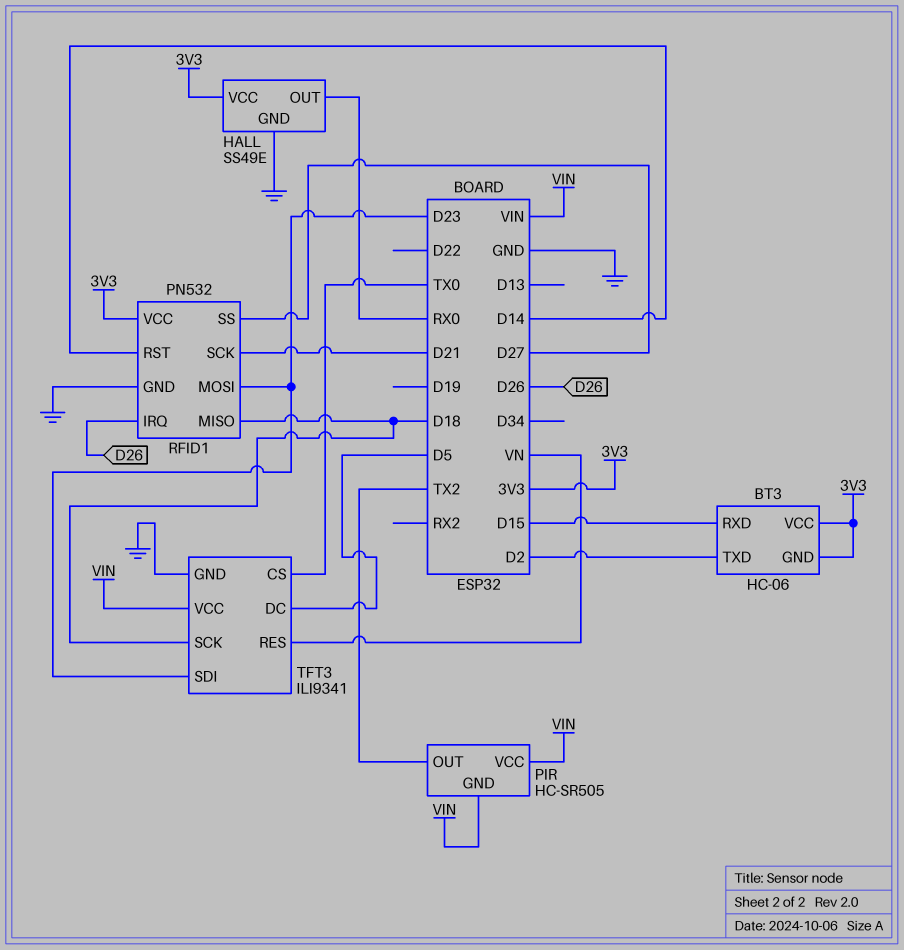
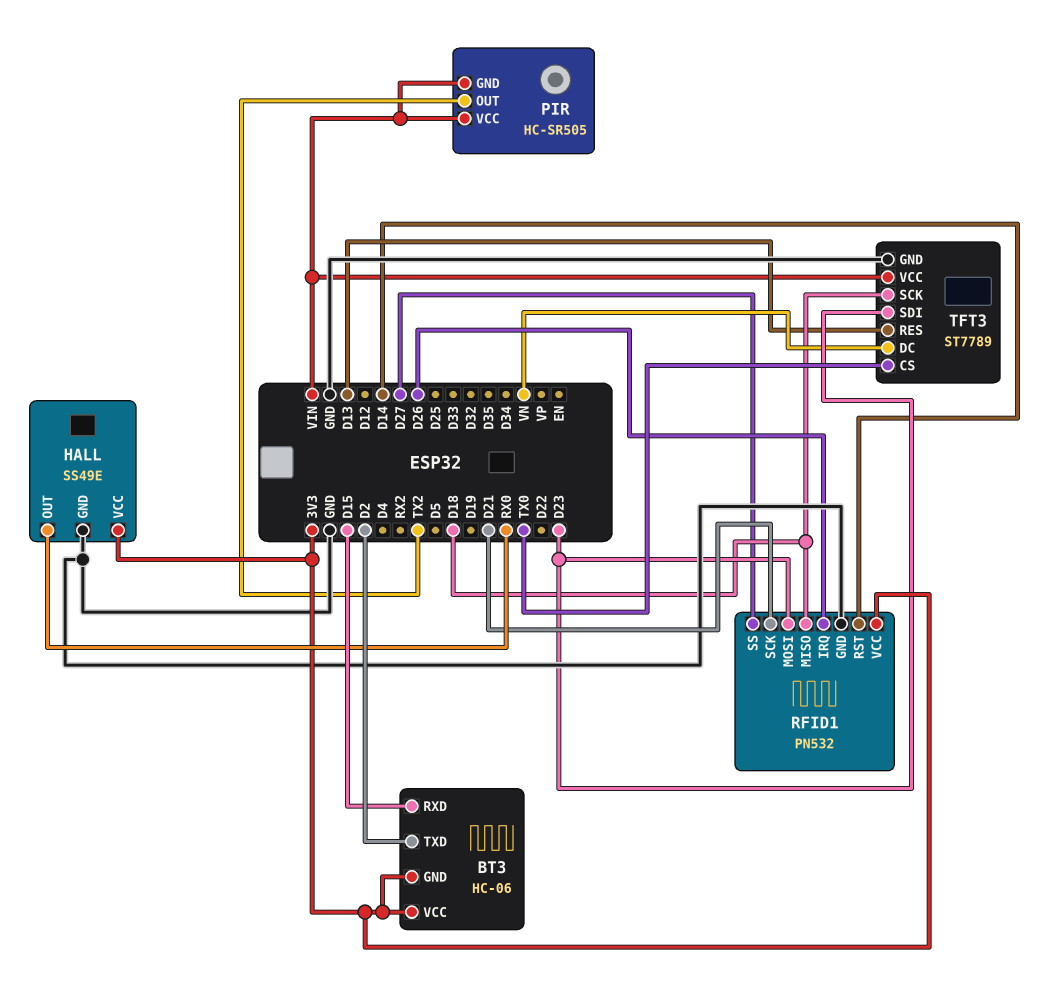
TFT3: ILI9341 -> ST7789
TFT3 pin DC: D5 -> VN
TFT3 pin RES: VN -> D13

